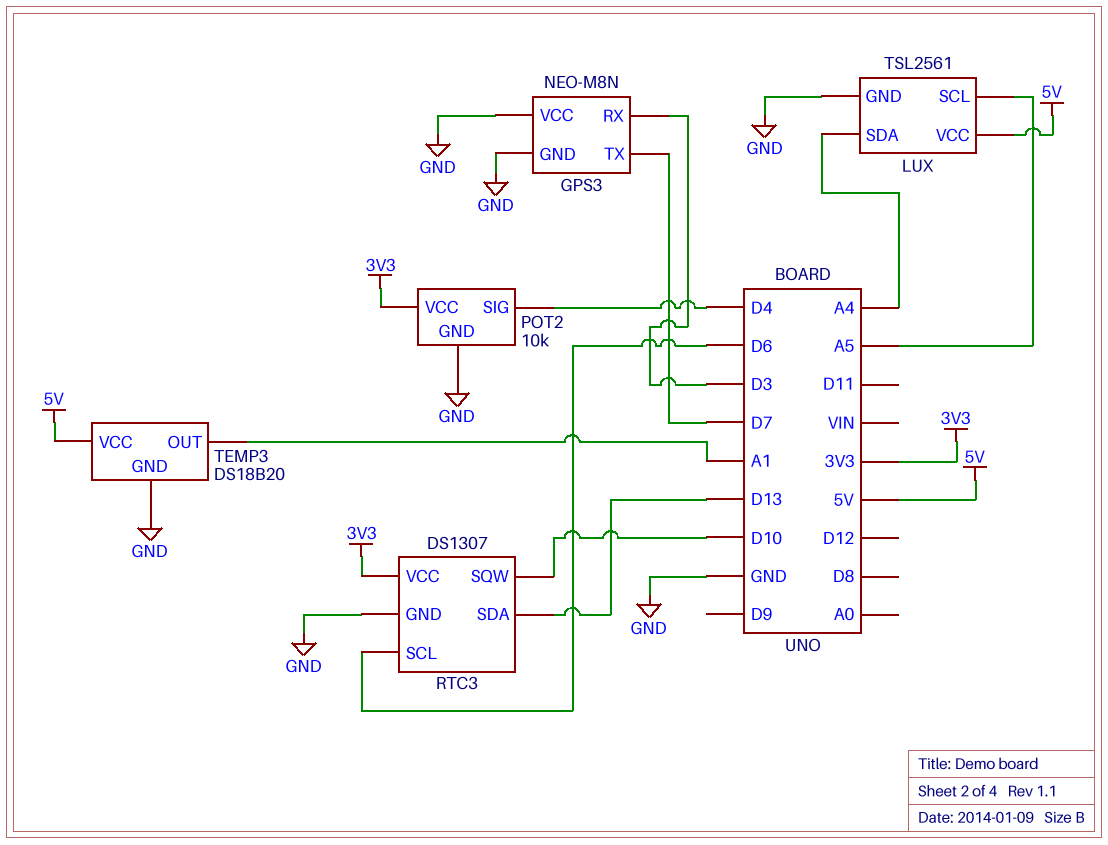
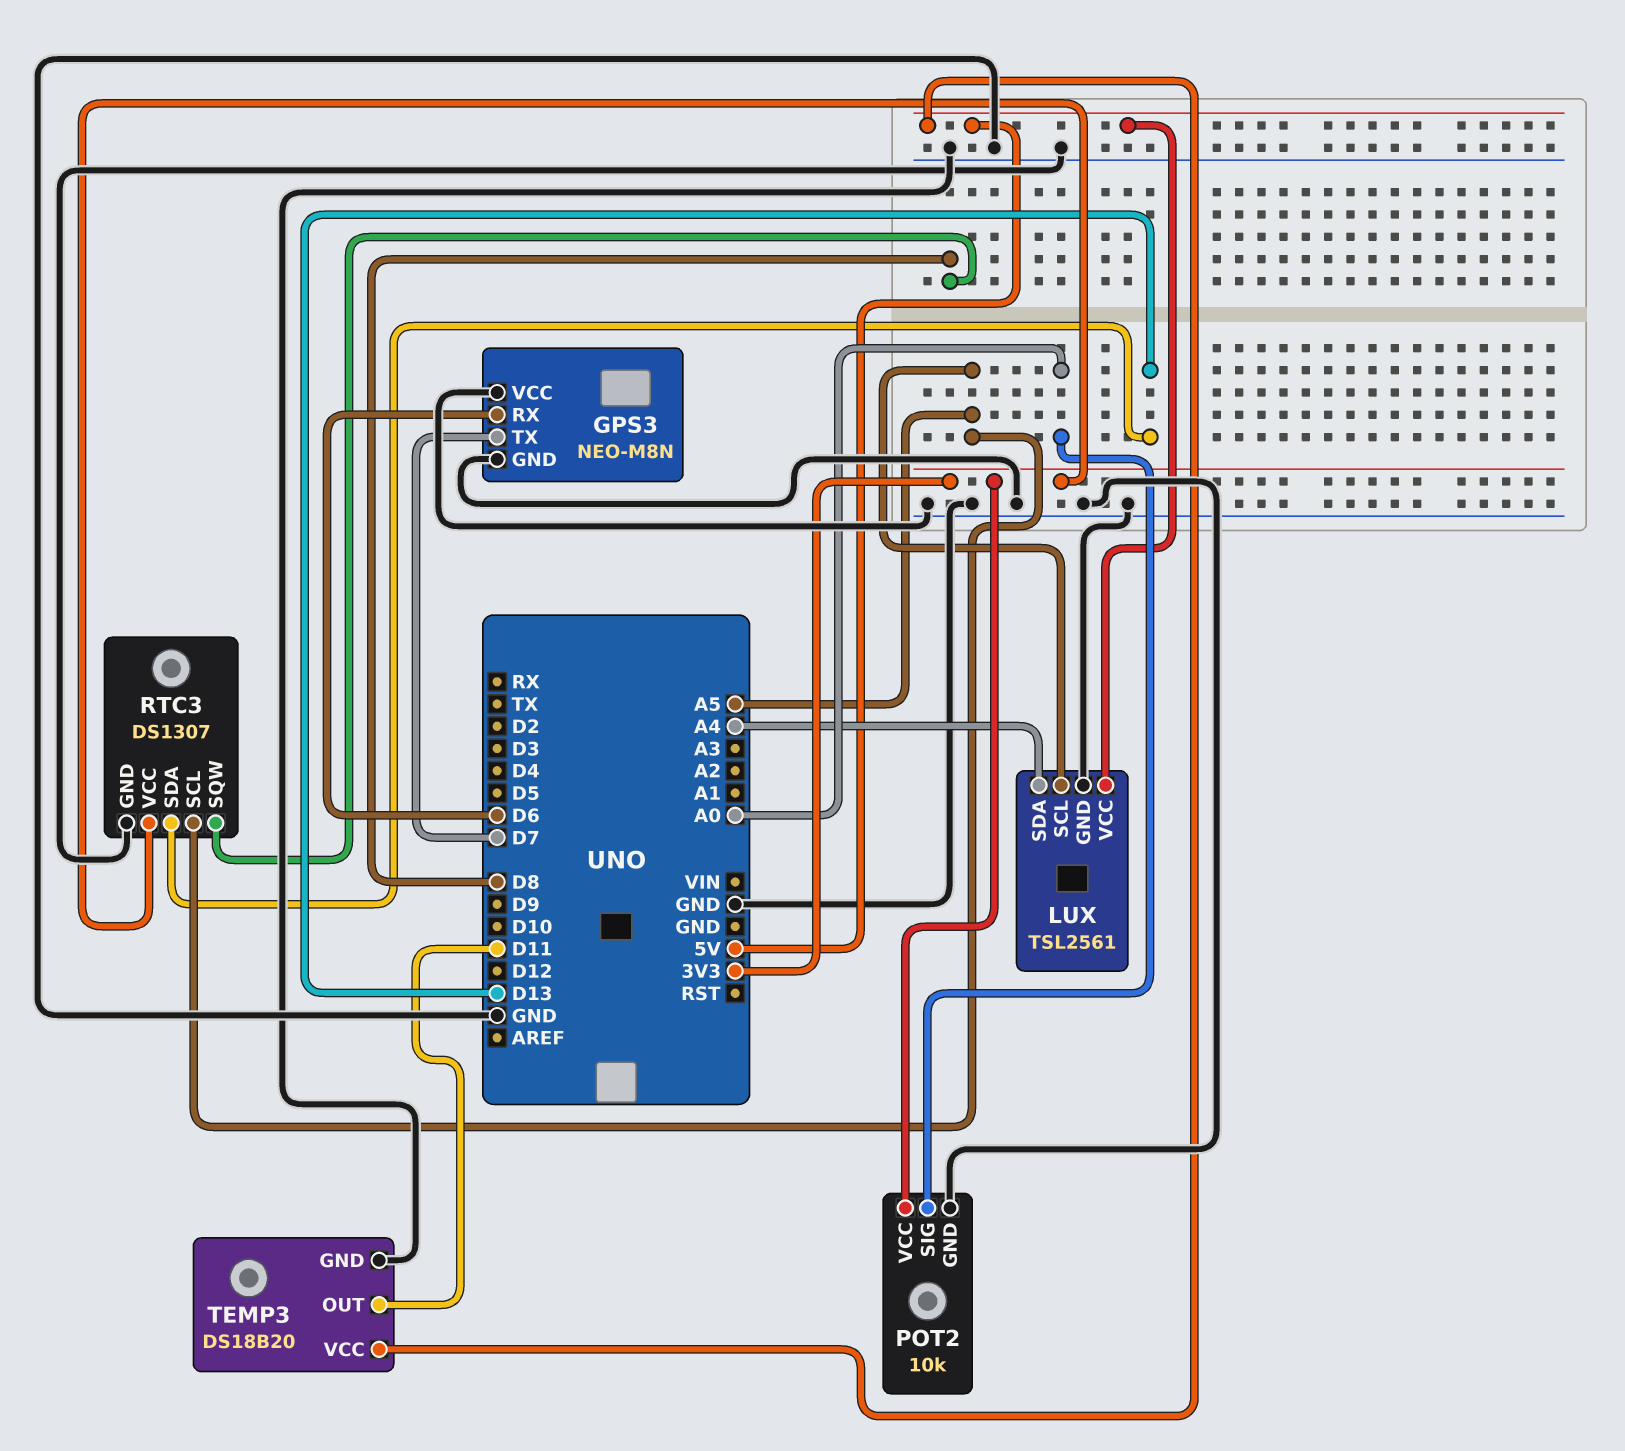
GPS3 pin RX: D3 -> D6
POT2 pin SIG: D4 -> A0
RTC3 pin SCL: D6 -> A5
RTC3 pin SQW: D10 -> D8
TEMP3 pin OUT: A1 -> D11

